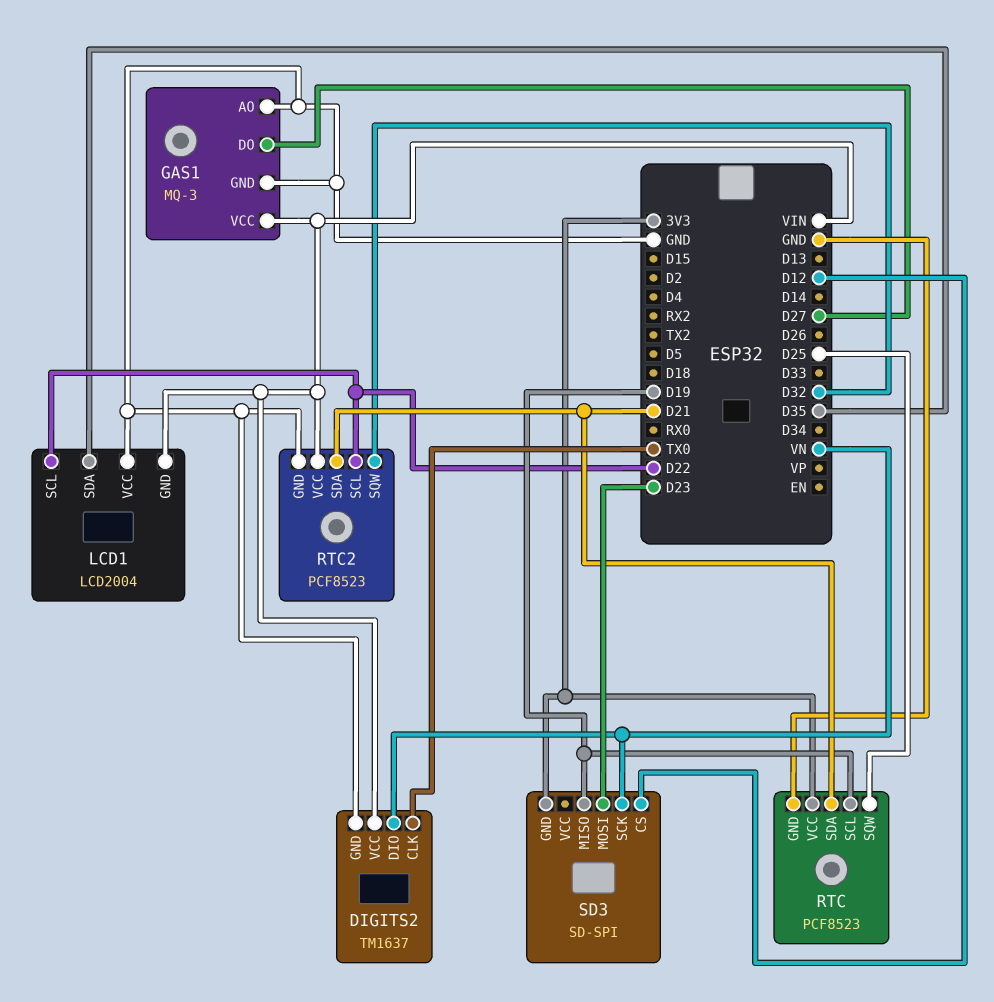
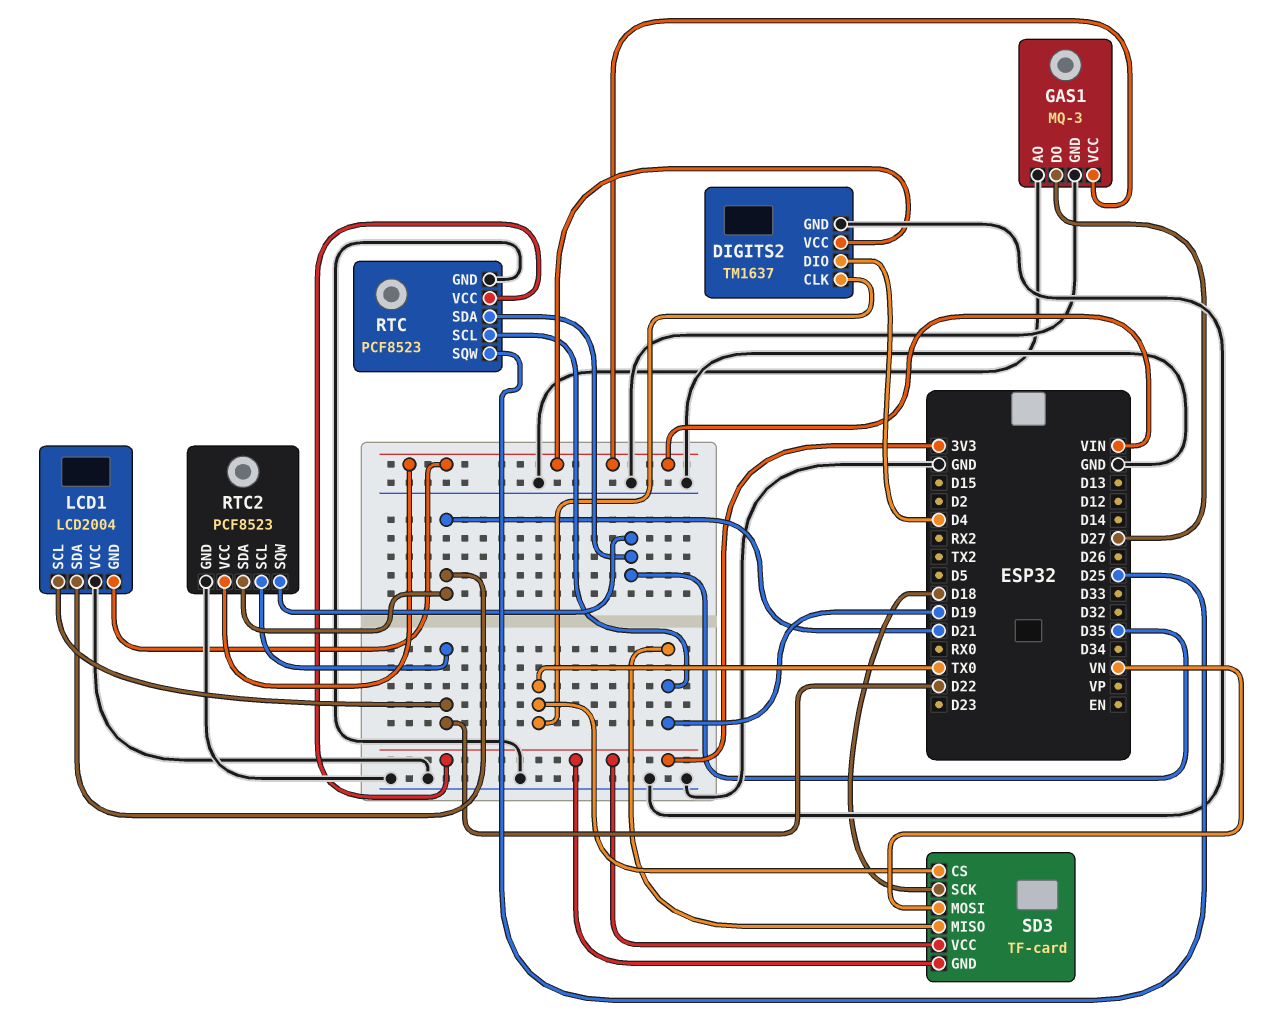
DIGITS2 pin DIO: VN -> D4
LCD1 pin SDA: D35 -> D21
RTC pin SDA: D21 -> D35
RTC2 pin SQW: D32 -> D35
SD3: SD-SPI -> TF-card
SD3 pin CS: D12 -> TX0
SD3 pin MOSI: D23 -> VN
SD3 pin SCK: VN -> D18
SD3 pin VCC: none -> 3V3

